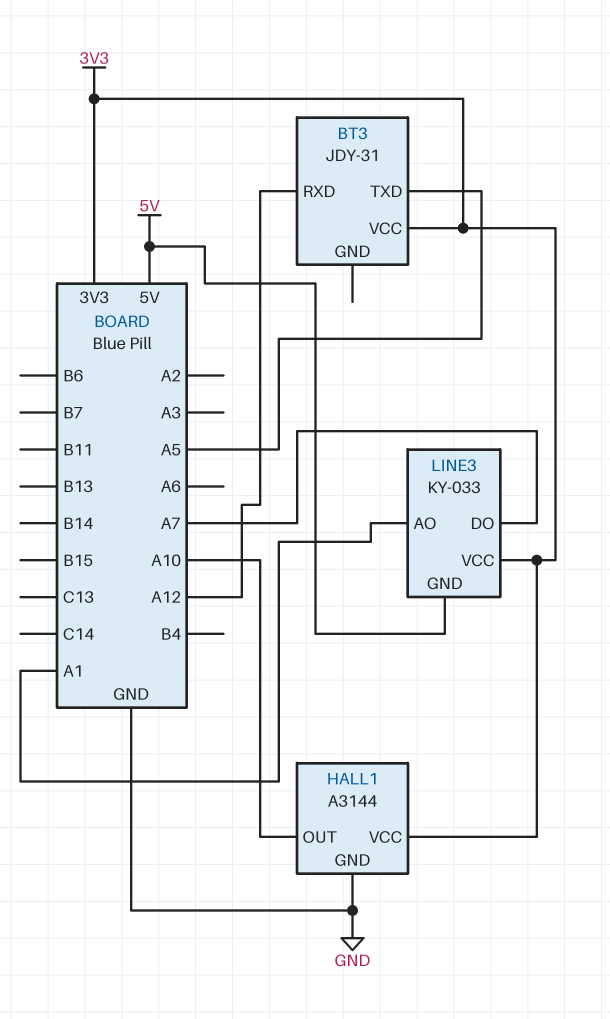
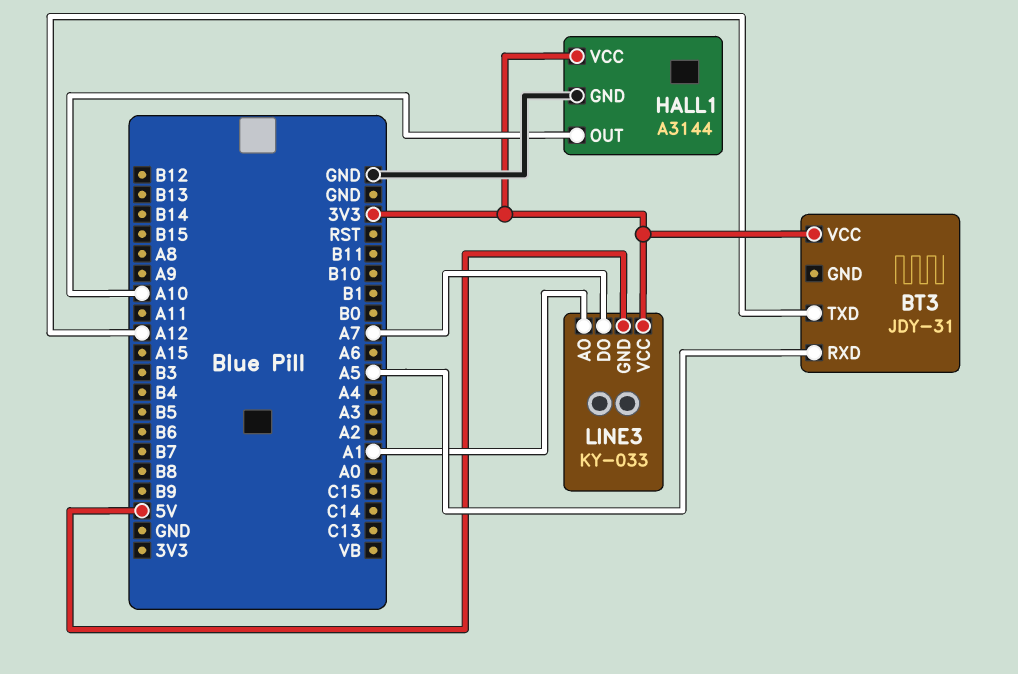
BT3 pin RXD: A12 -> A5
BT3 pin TXD: A5 -> A12

